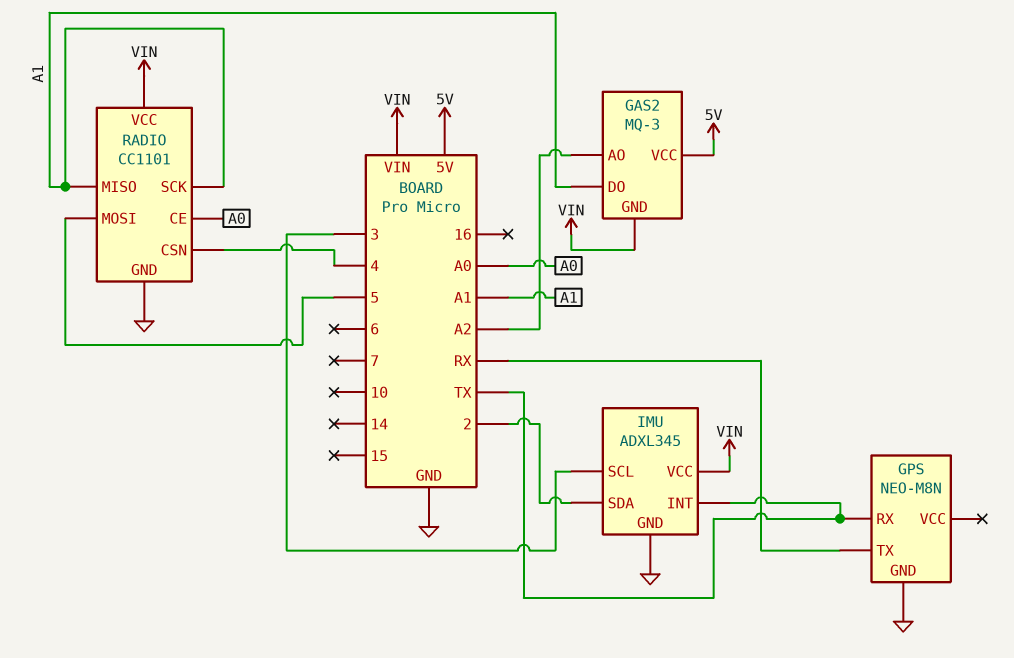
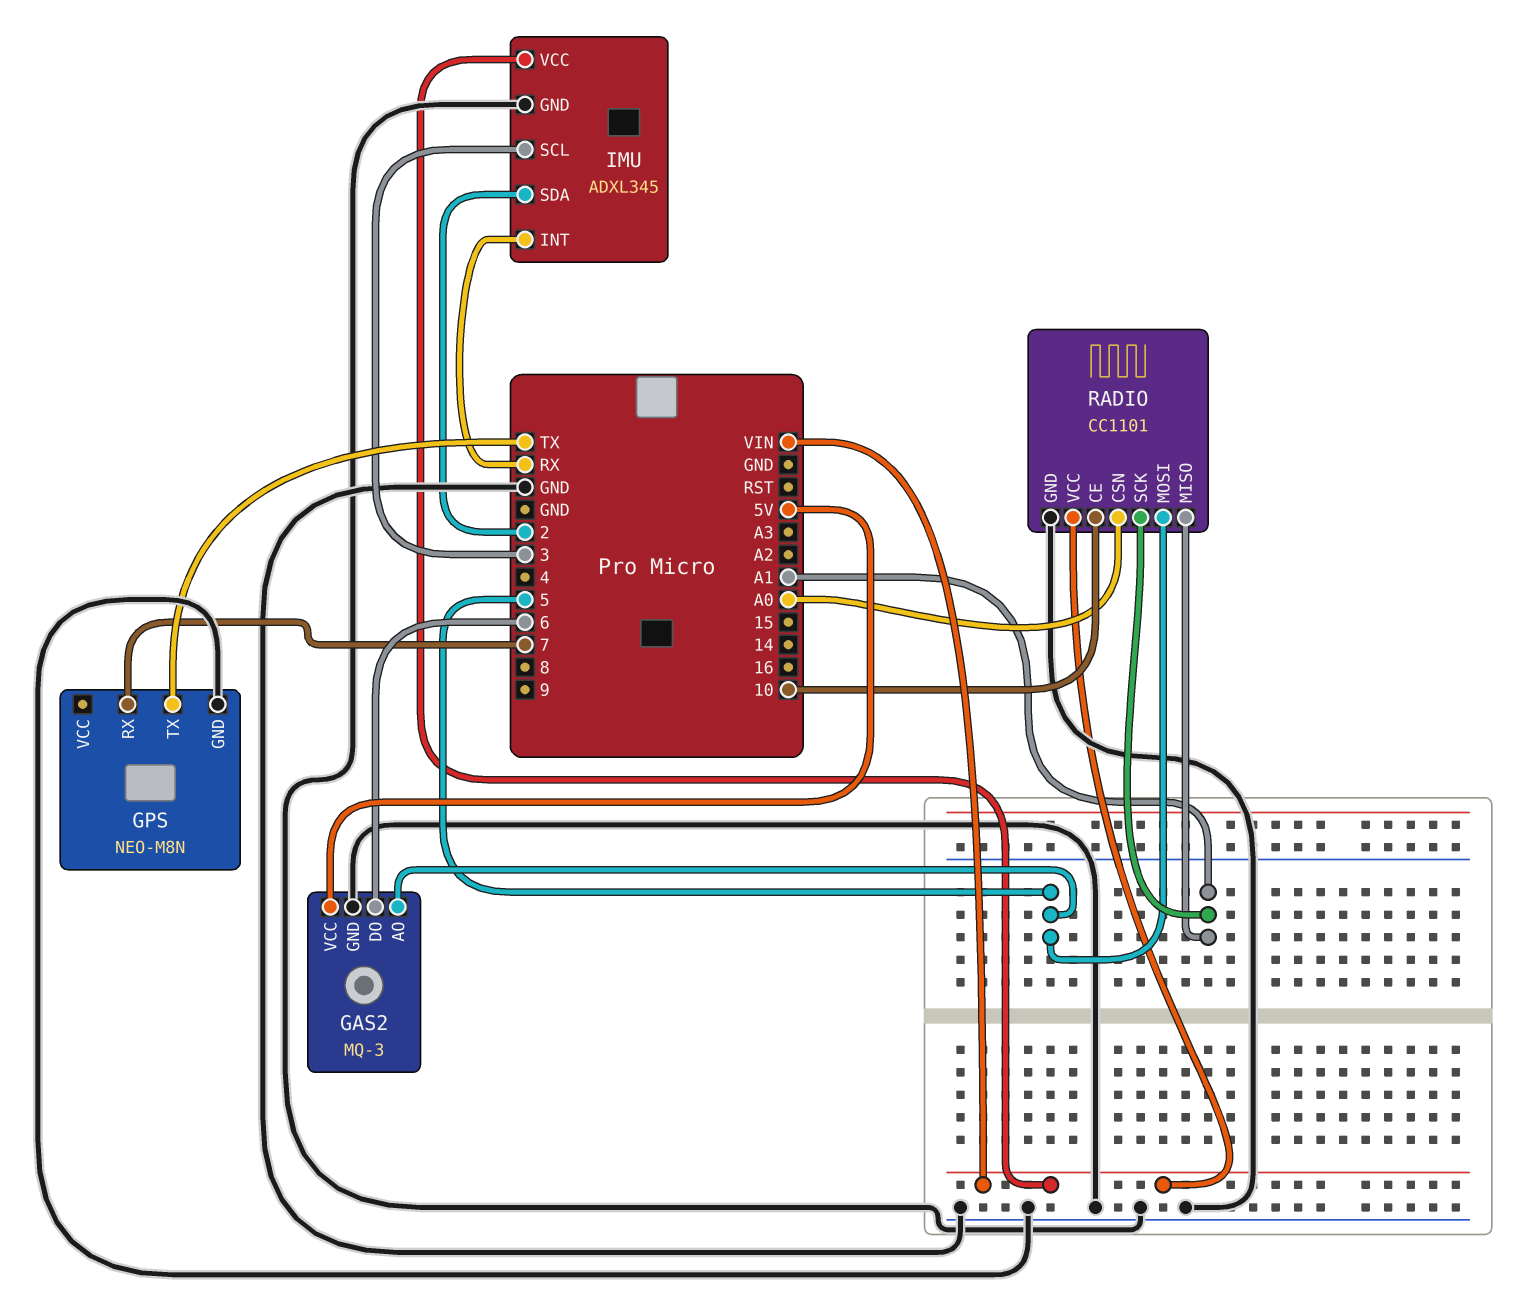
GAS2 pin AO: A2 -> 5
GAS2 pin DO: A1 -> 6
GAS2 pin GND: VIN -> GND
GPS pin RX: TX -> 7
GPS pin TX: RX -> TX
IMU pin INT: TX -> RX
RADIO pin CE: A0 -> 10
RADIO pin CSN: 4 -> A0

